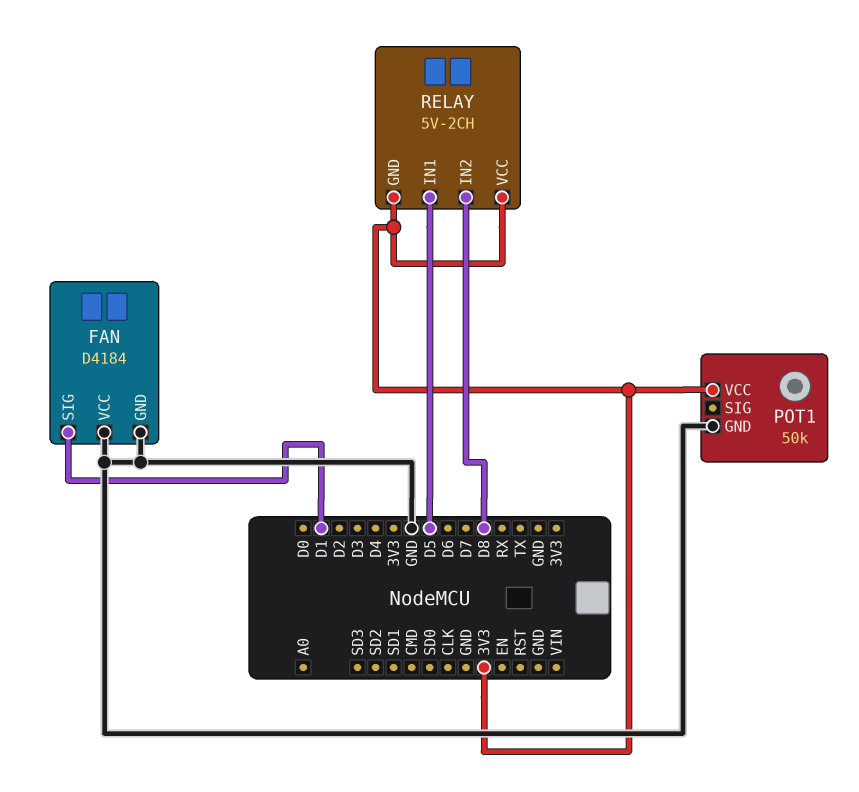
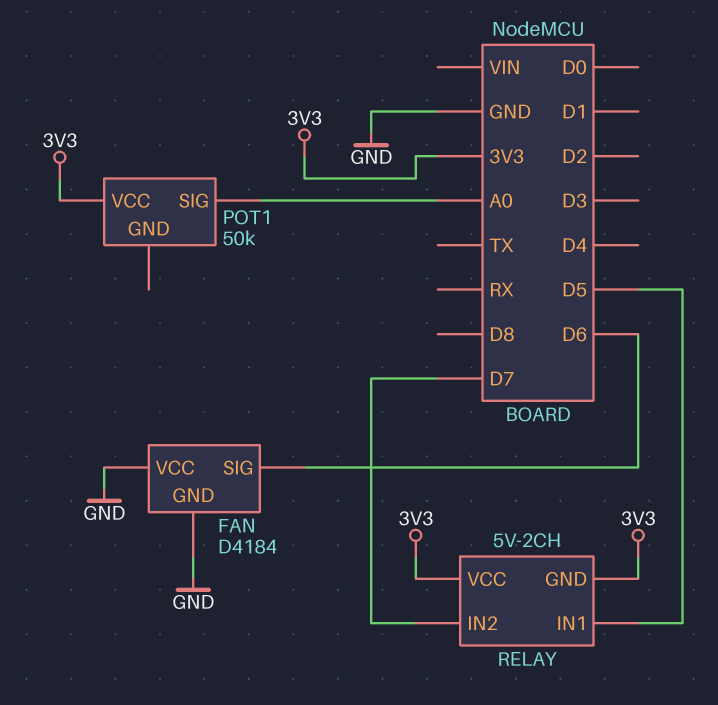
FAN pin SIG: D1 -> D6
POT1 pin GND: GND -> none
POT1 pin SIG: none -> A0
RELAY pin IN2: D8 -> D7

